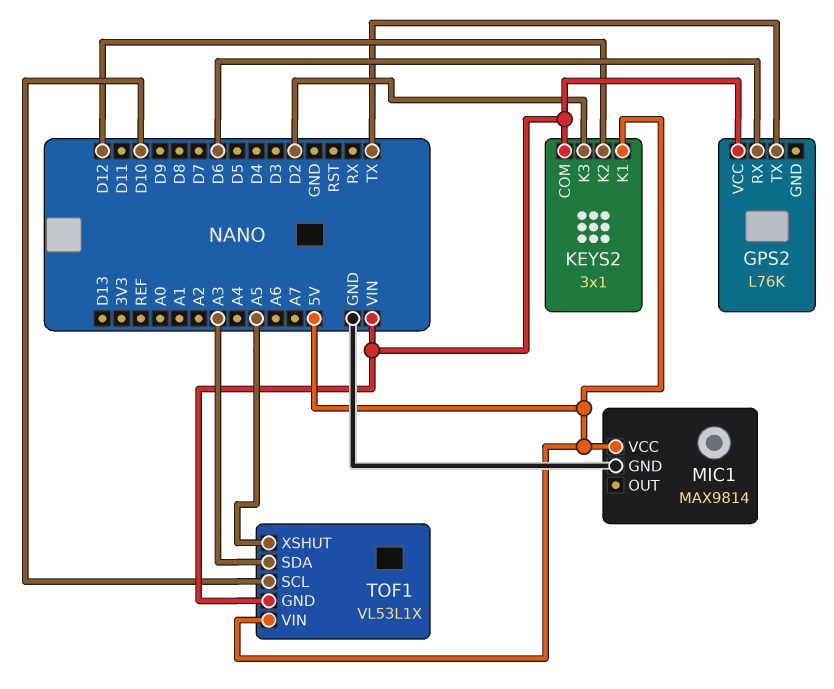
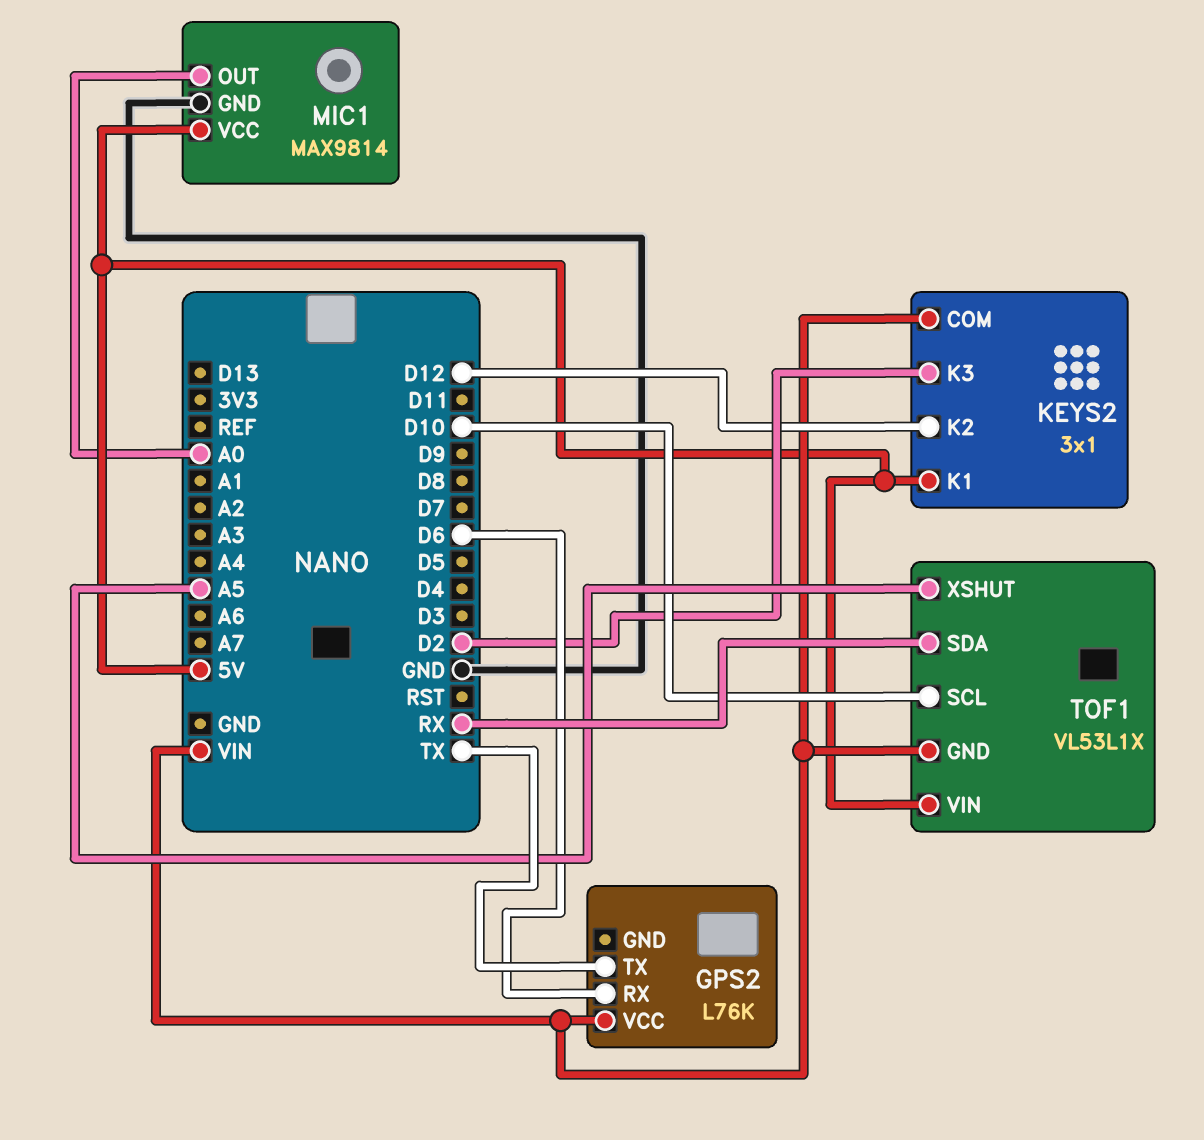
MIC1 pin OUT: none -> A0
TOF1 pin SDA: A3 -> RX

